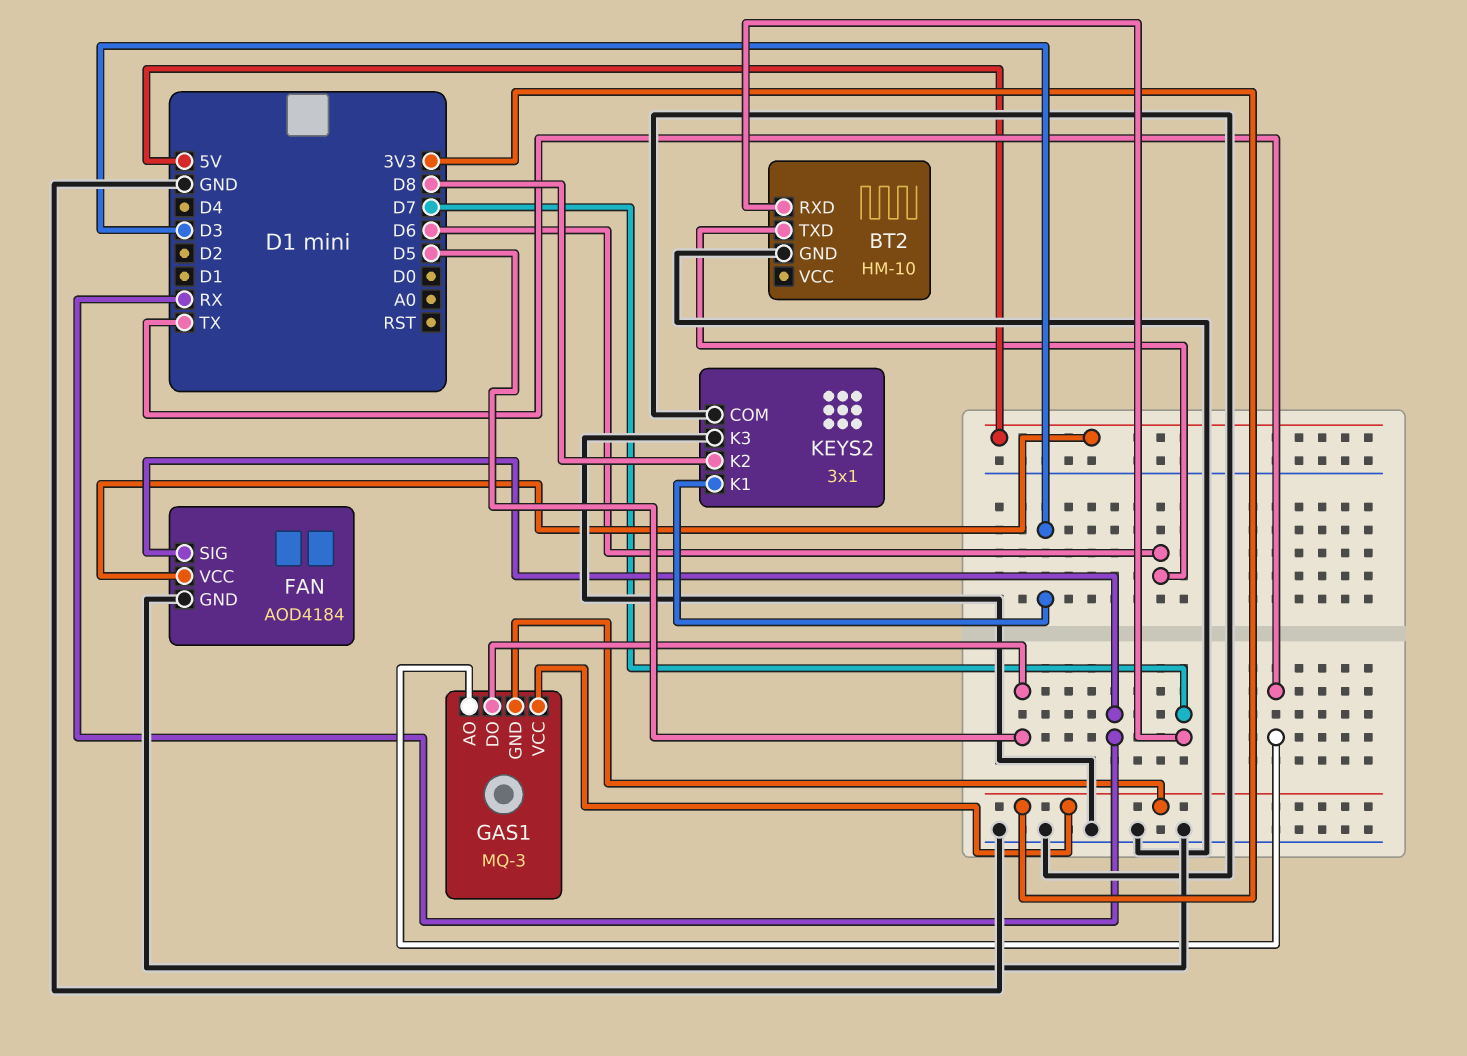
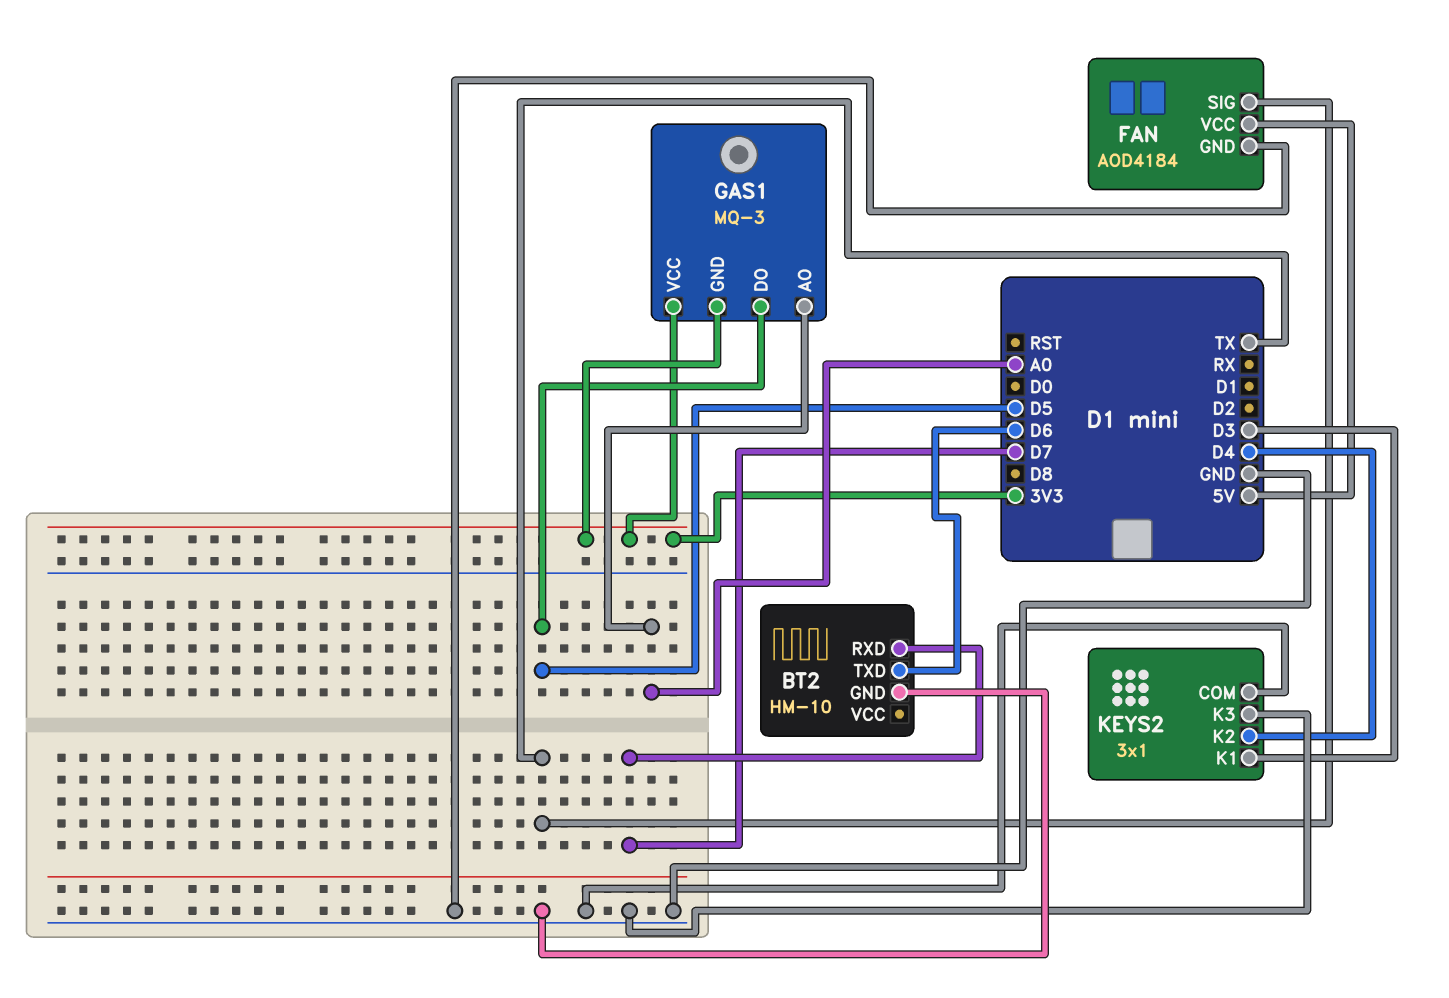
FAN pin SIG: RX -> TX
GAS1 pin AO: TX -> A0
KEYS2 pin K2: D8 -> D4

